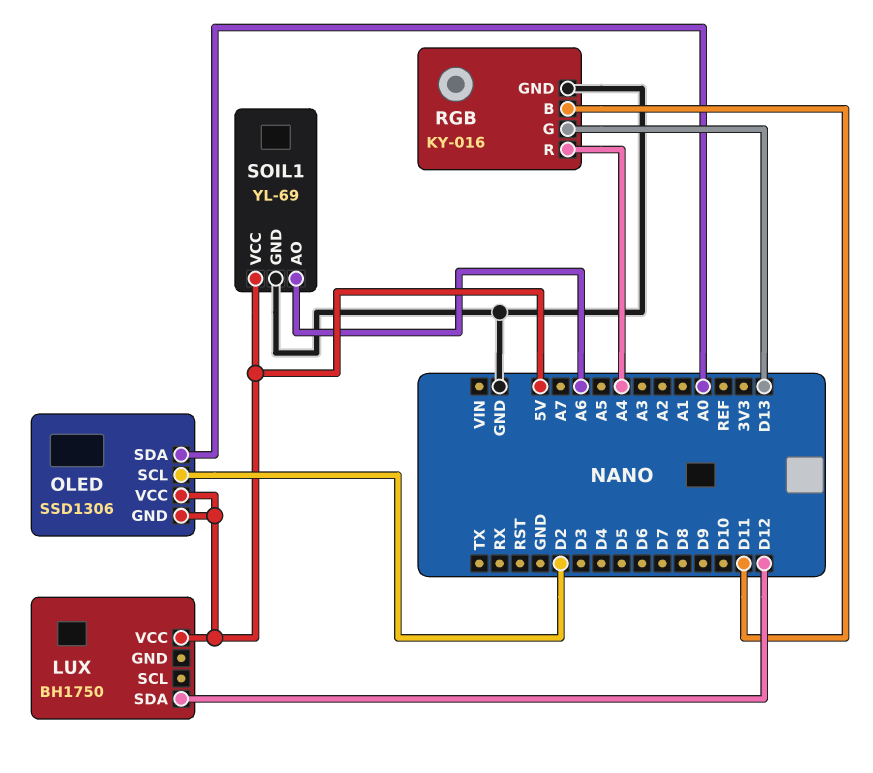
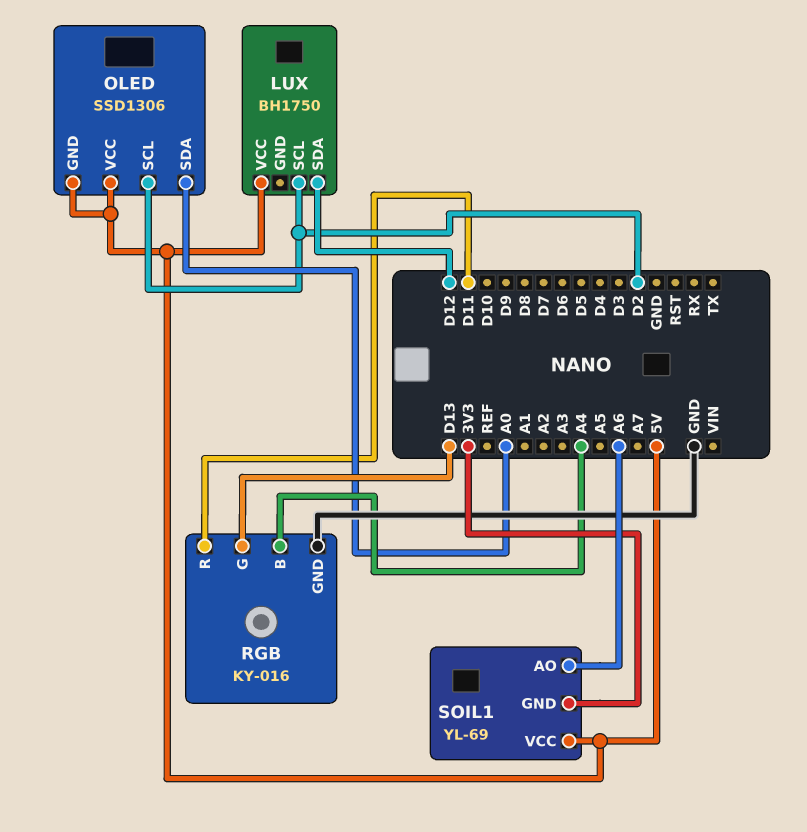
LUX pin SCL: none -> D2
RGB pin B: D11 -> A4
RGB pin R: A4 -> D11
SOIL1 pin GND: GND -> 3V3

